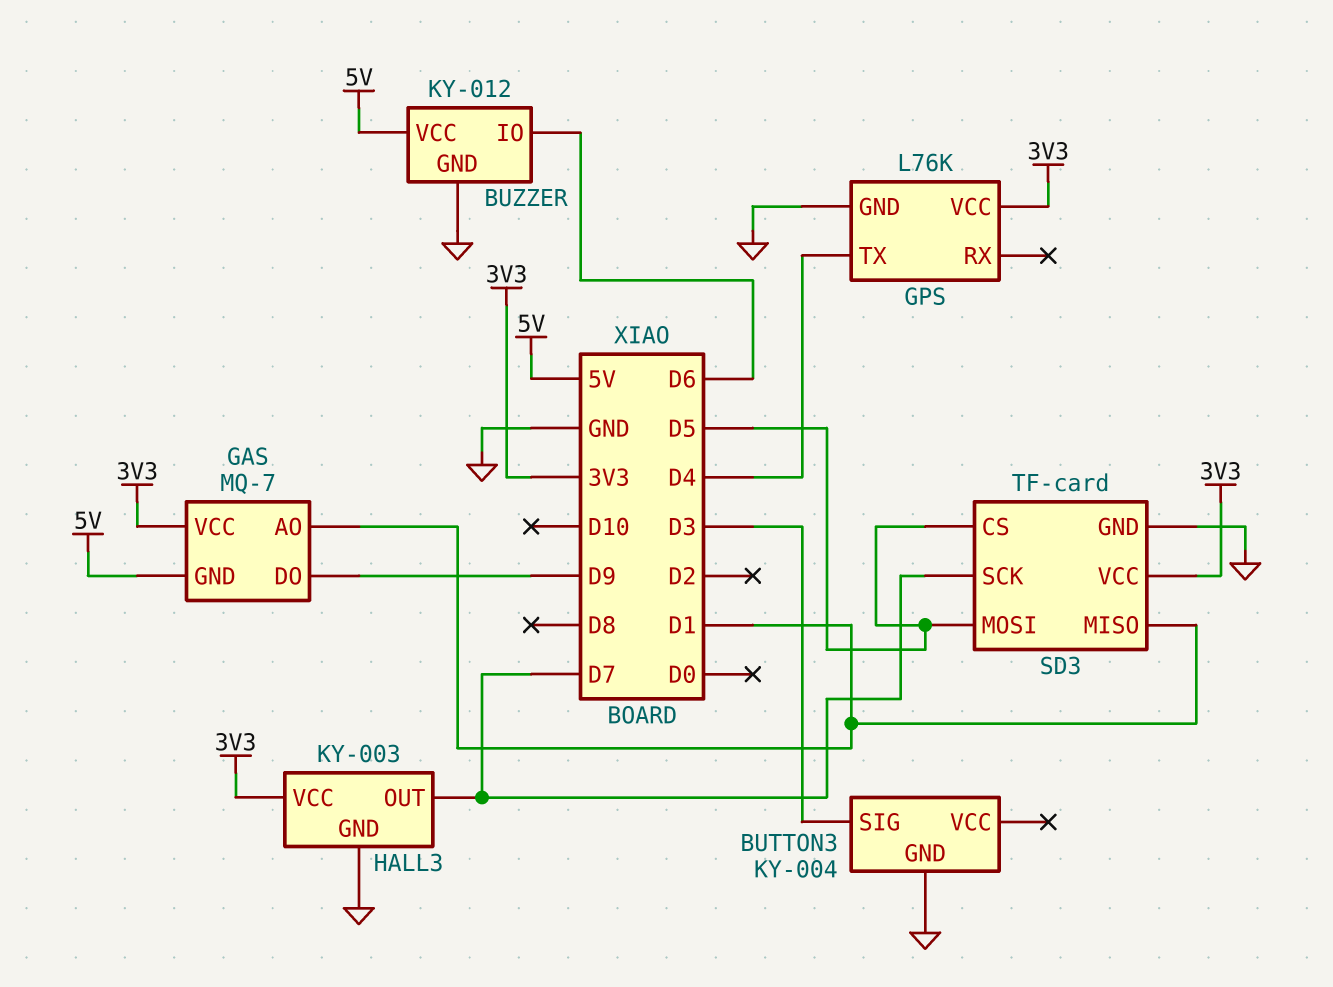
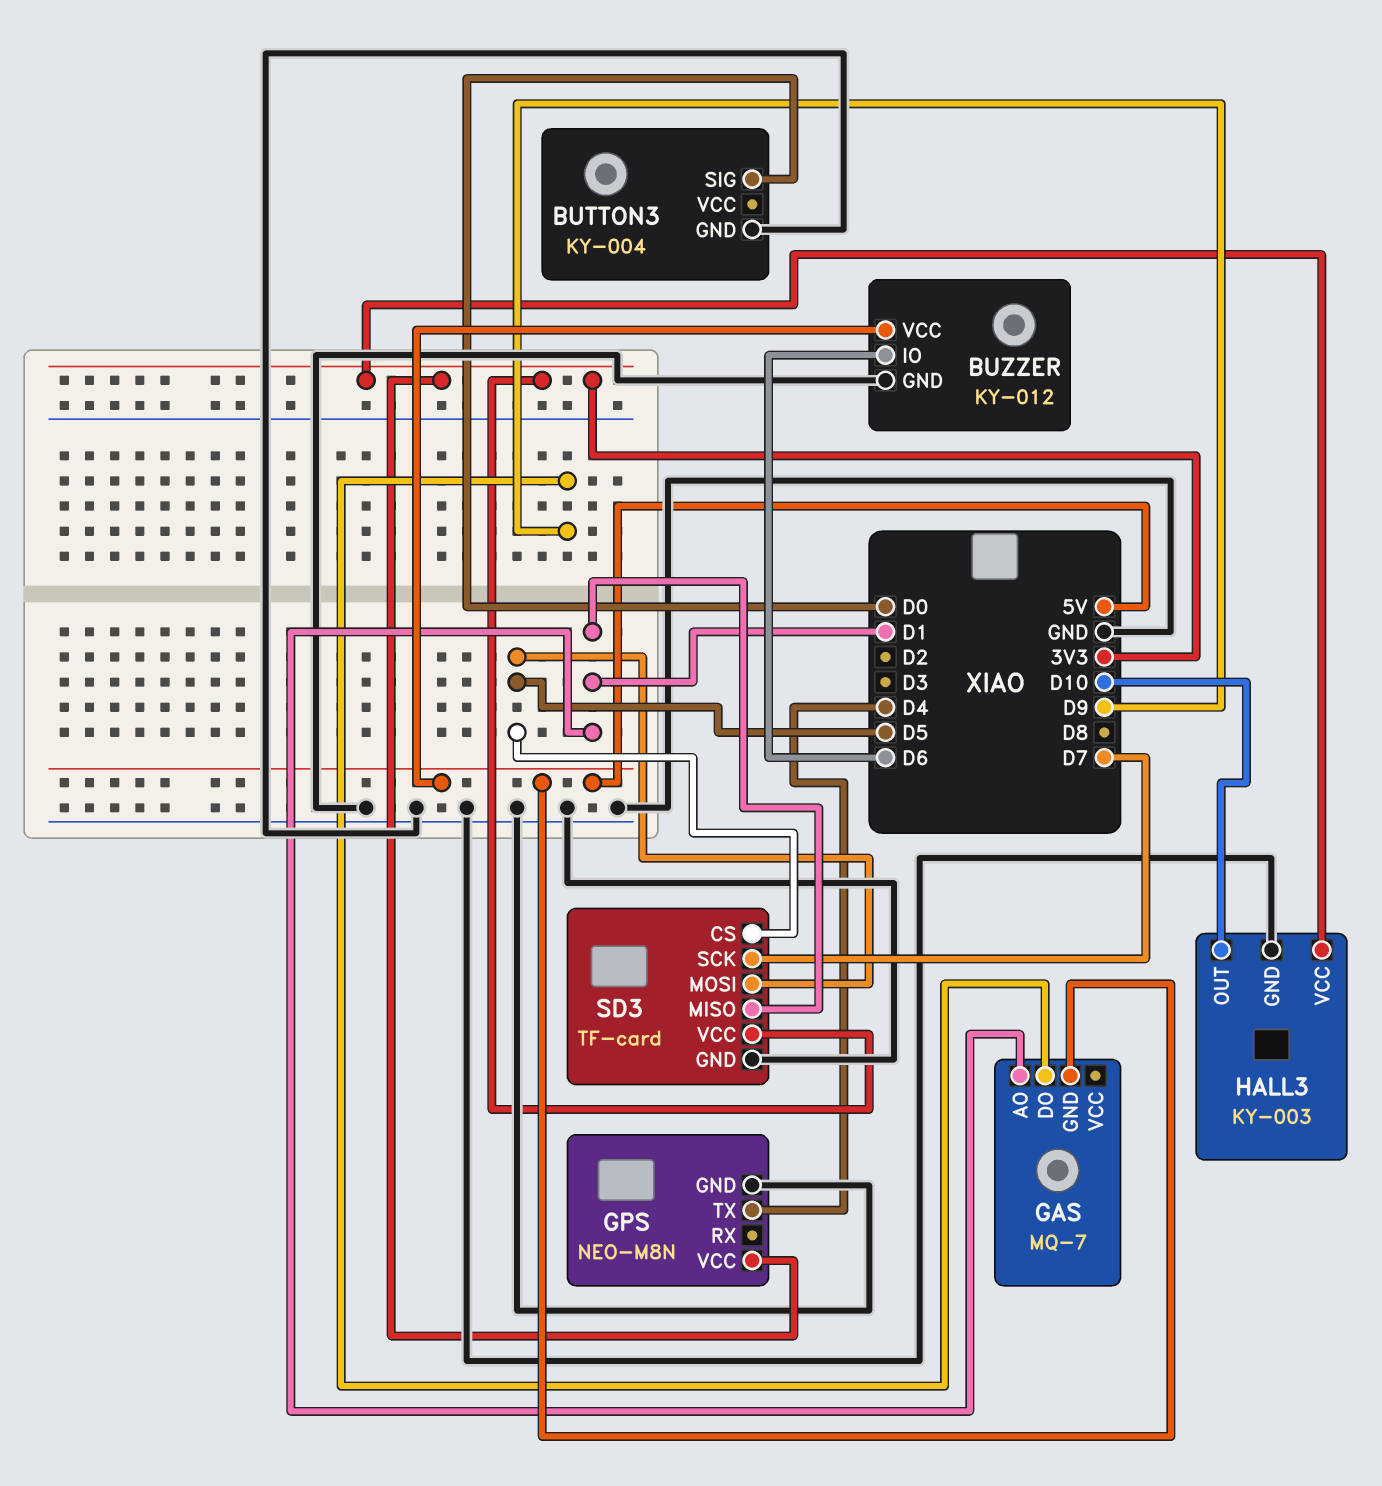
BUTTON3 pin SIG: D3 -> D0
GAS pin VCC: 3V3 -> none
GPS: L76K -> NEO-M8N
HALL3 pin OUT: D7 -> D10

